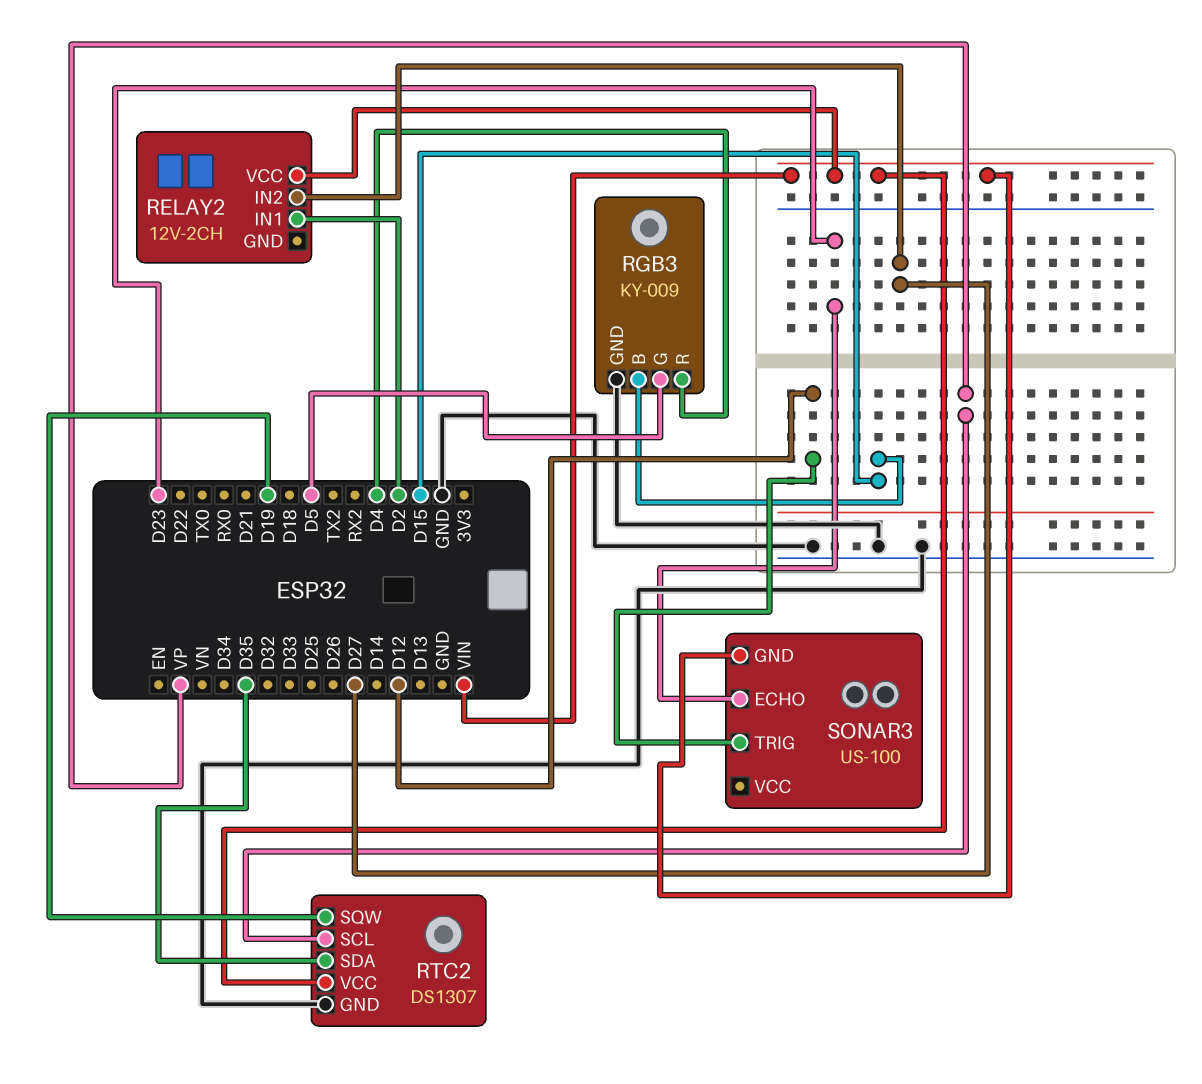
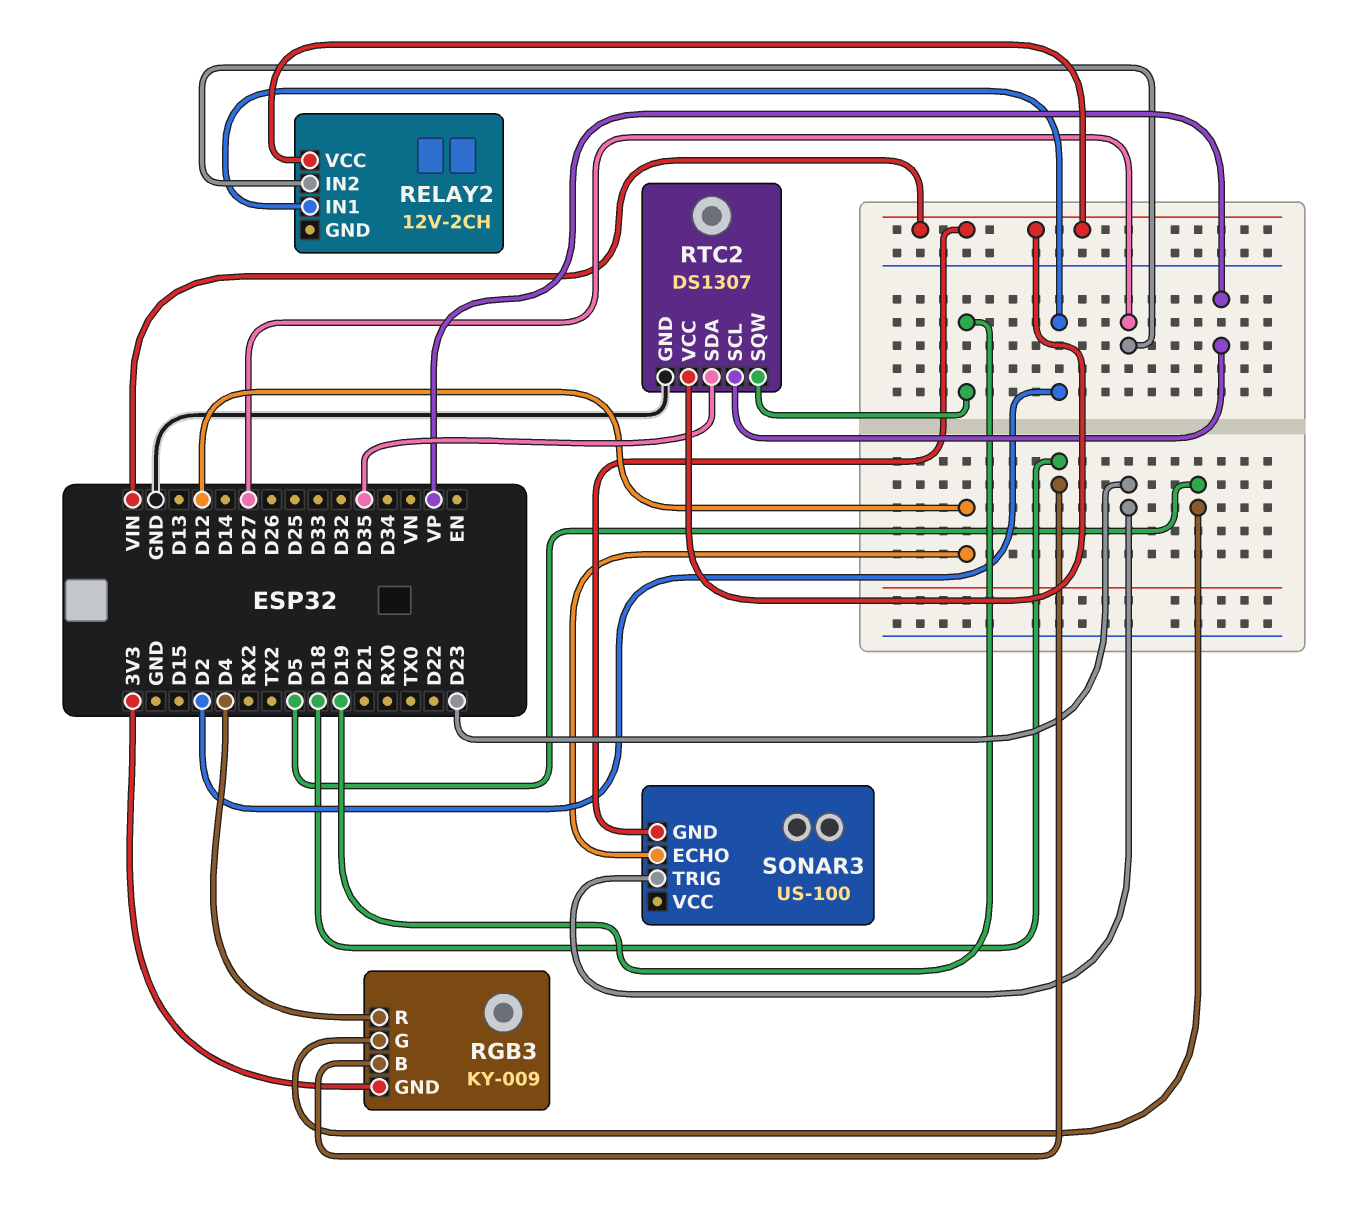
RGB3 pin B: D15 -> D18
RGB3 pin GND: GND -> 3V3
SONAR3 pin ECHO: D23 -> D12
SONAR3 pin TRIG: D12 -> D23

